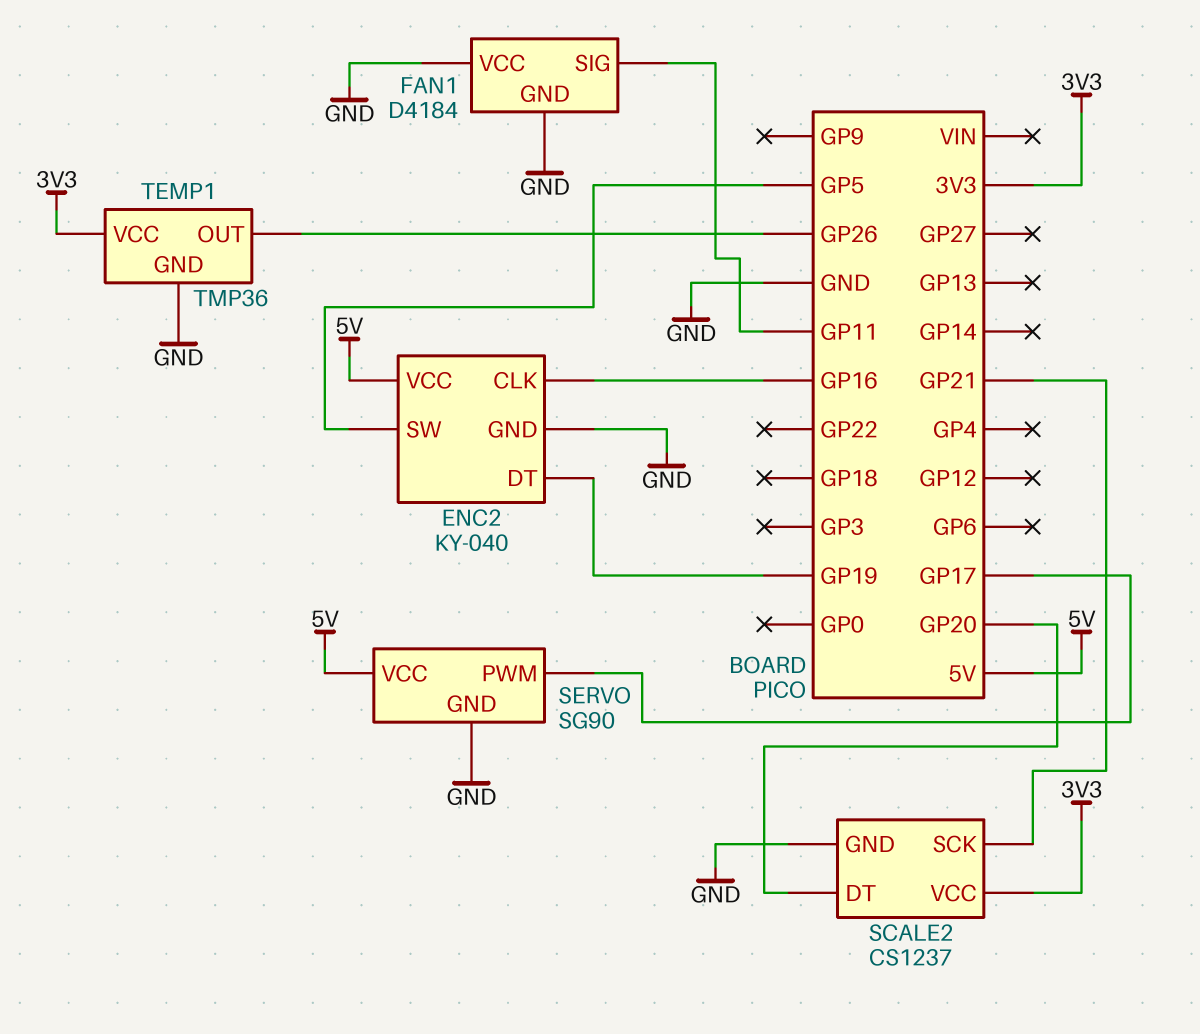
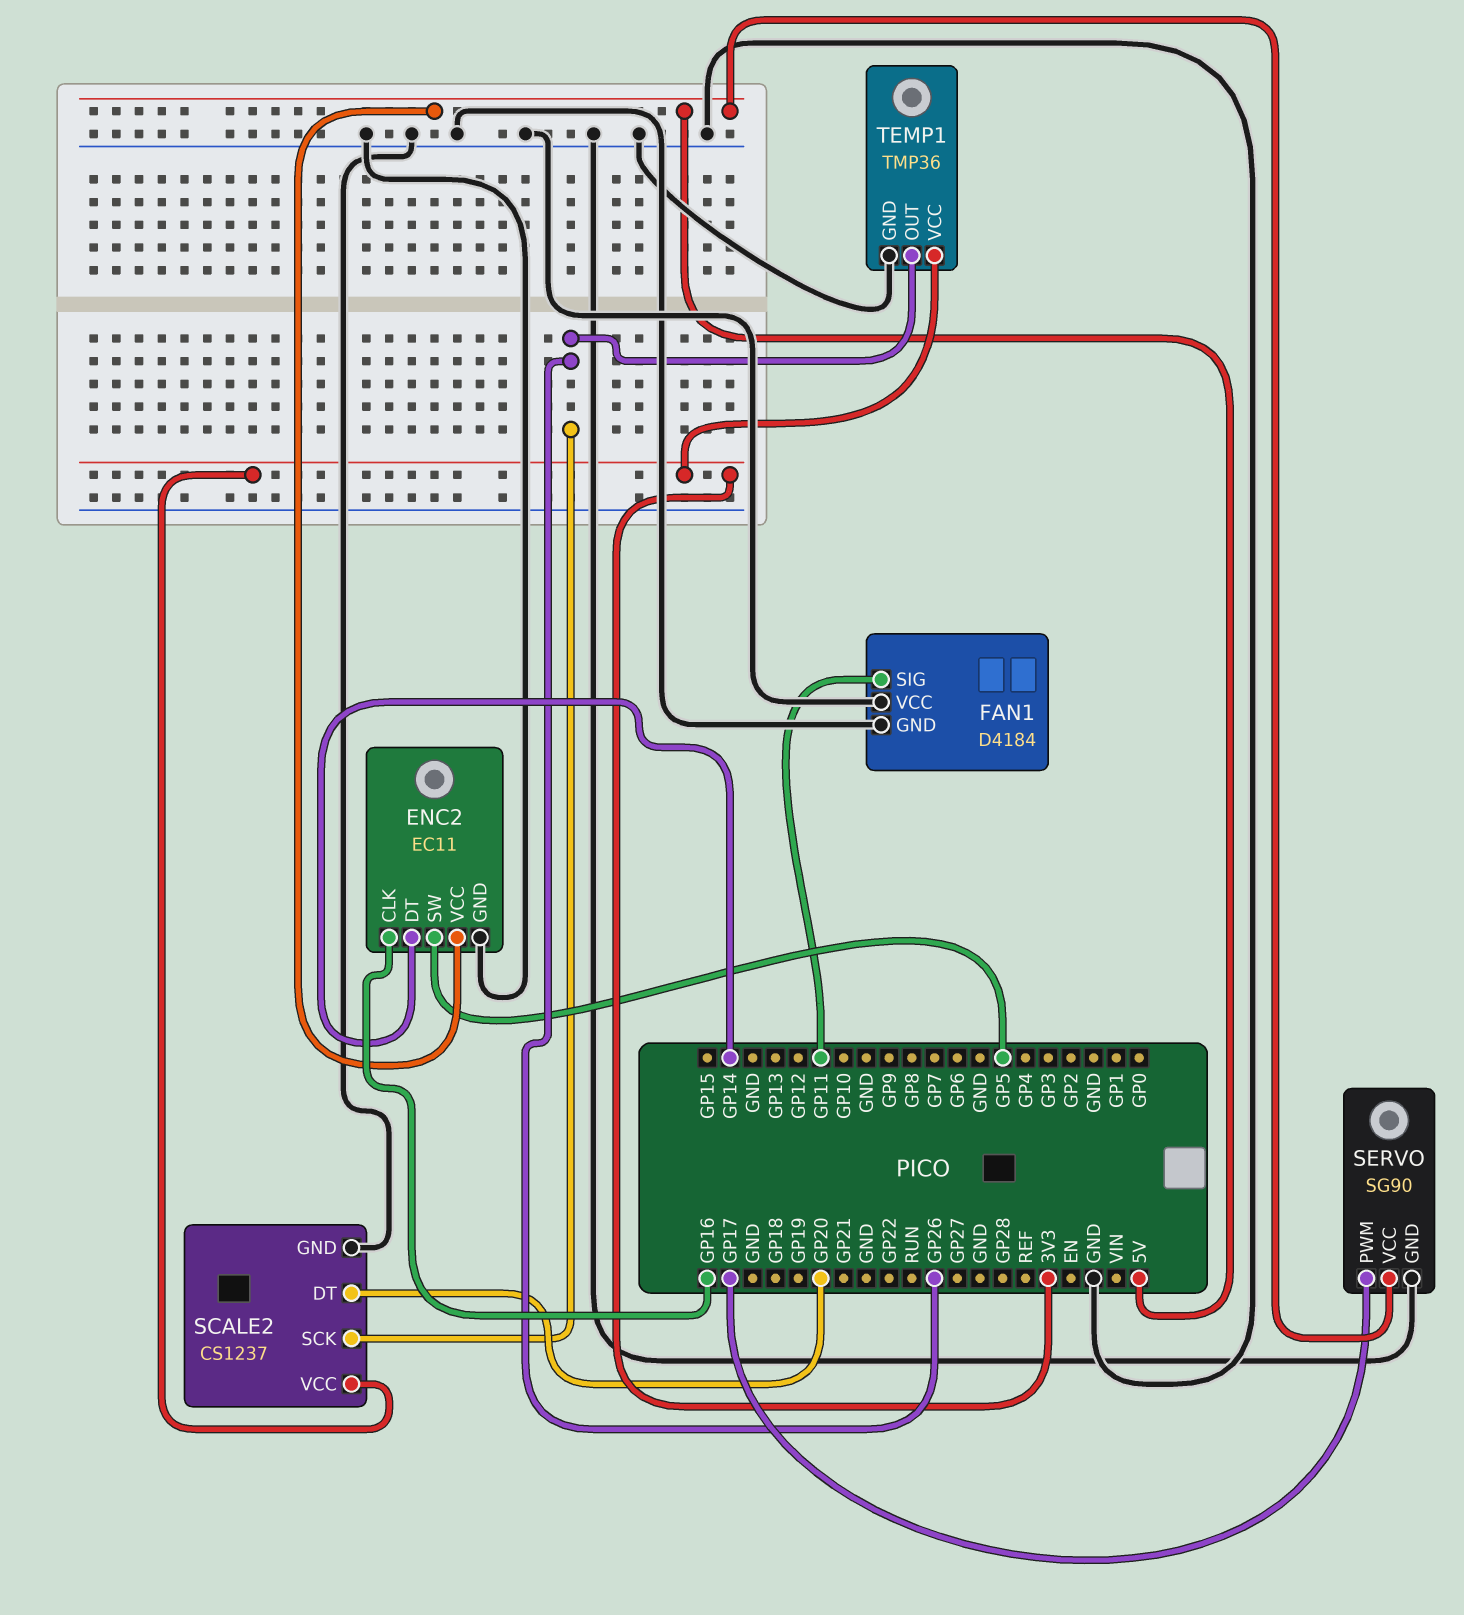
ENC2: KY-040 -> EC11
ENC2 pin DT: GP19 -> GP14
SCALE2 pin SCK: GP21 -> GP26

